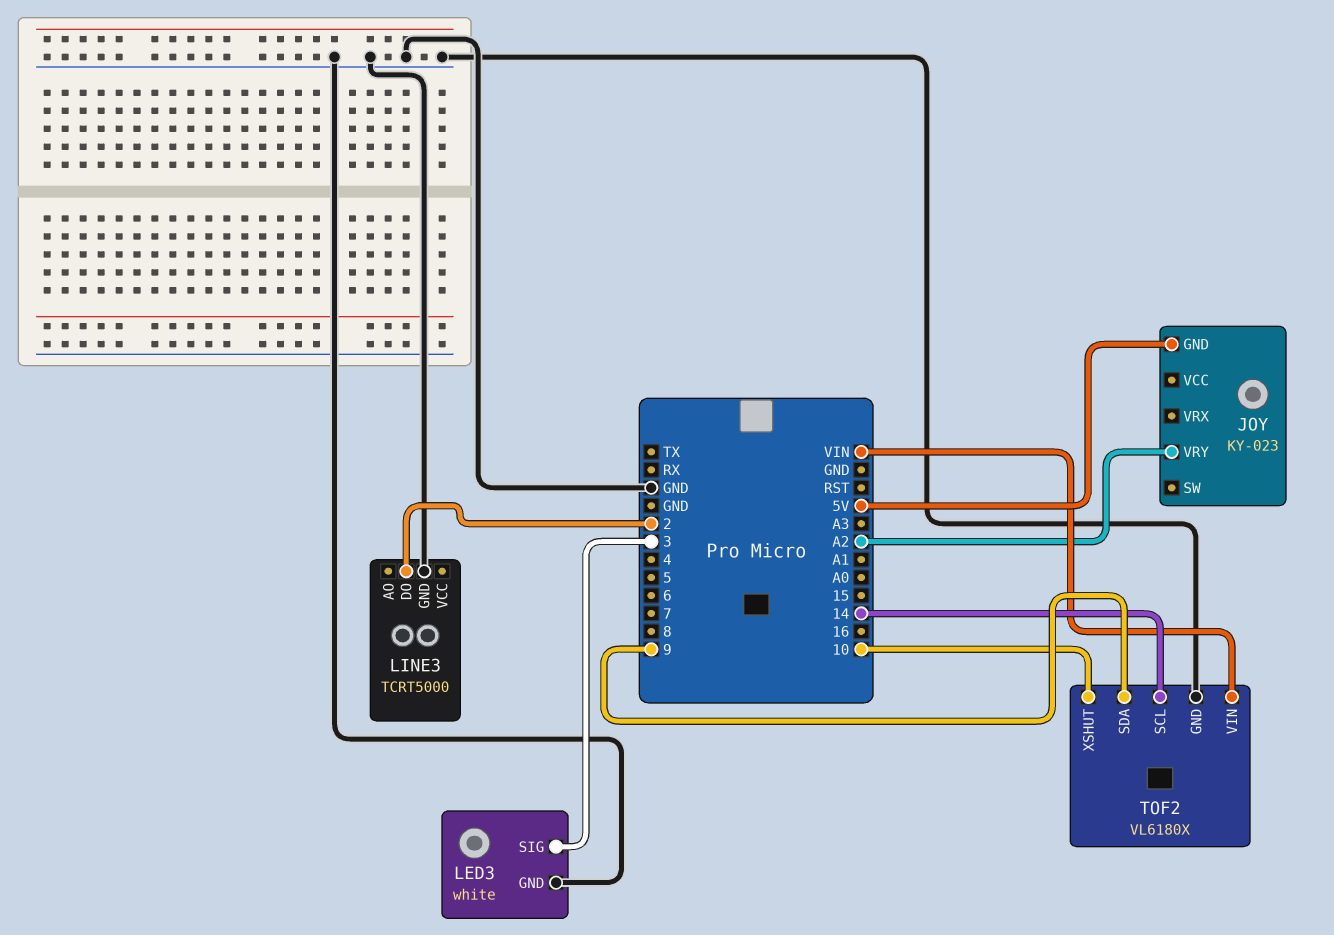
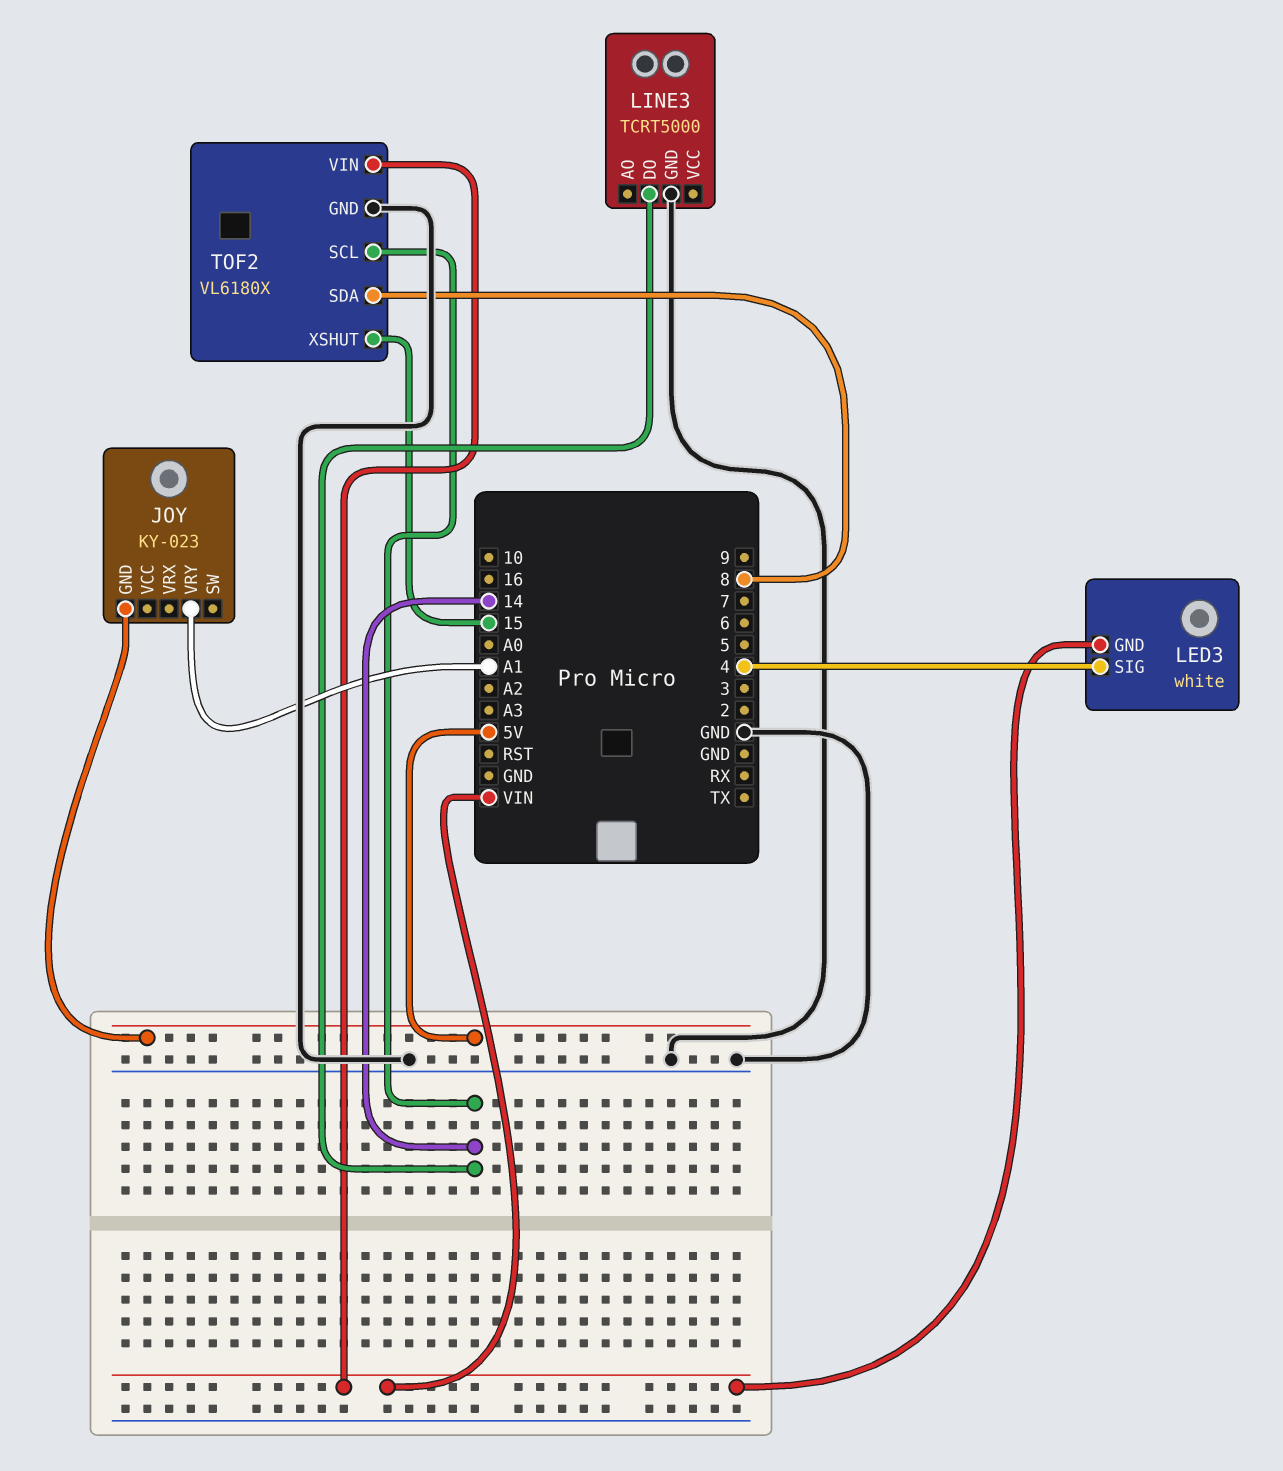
JOY pin VRY: A2 -> A1
LED3 pin GND: GND -> VIN
LED3 pin SIG: 3 -> 4
LINE3 pin DO: 2 -> 14
TOF2 pin SDA: 9 -> 8
TOF2 pin XSHUT: 10 -> 15

